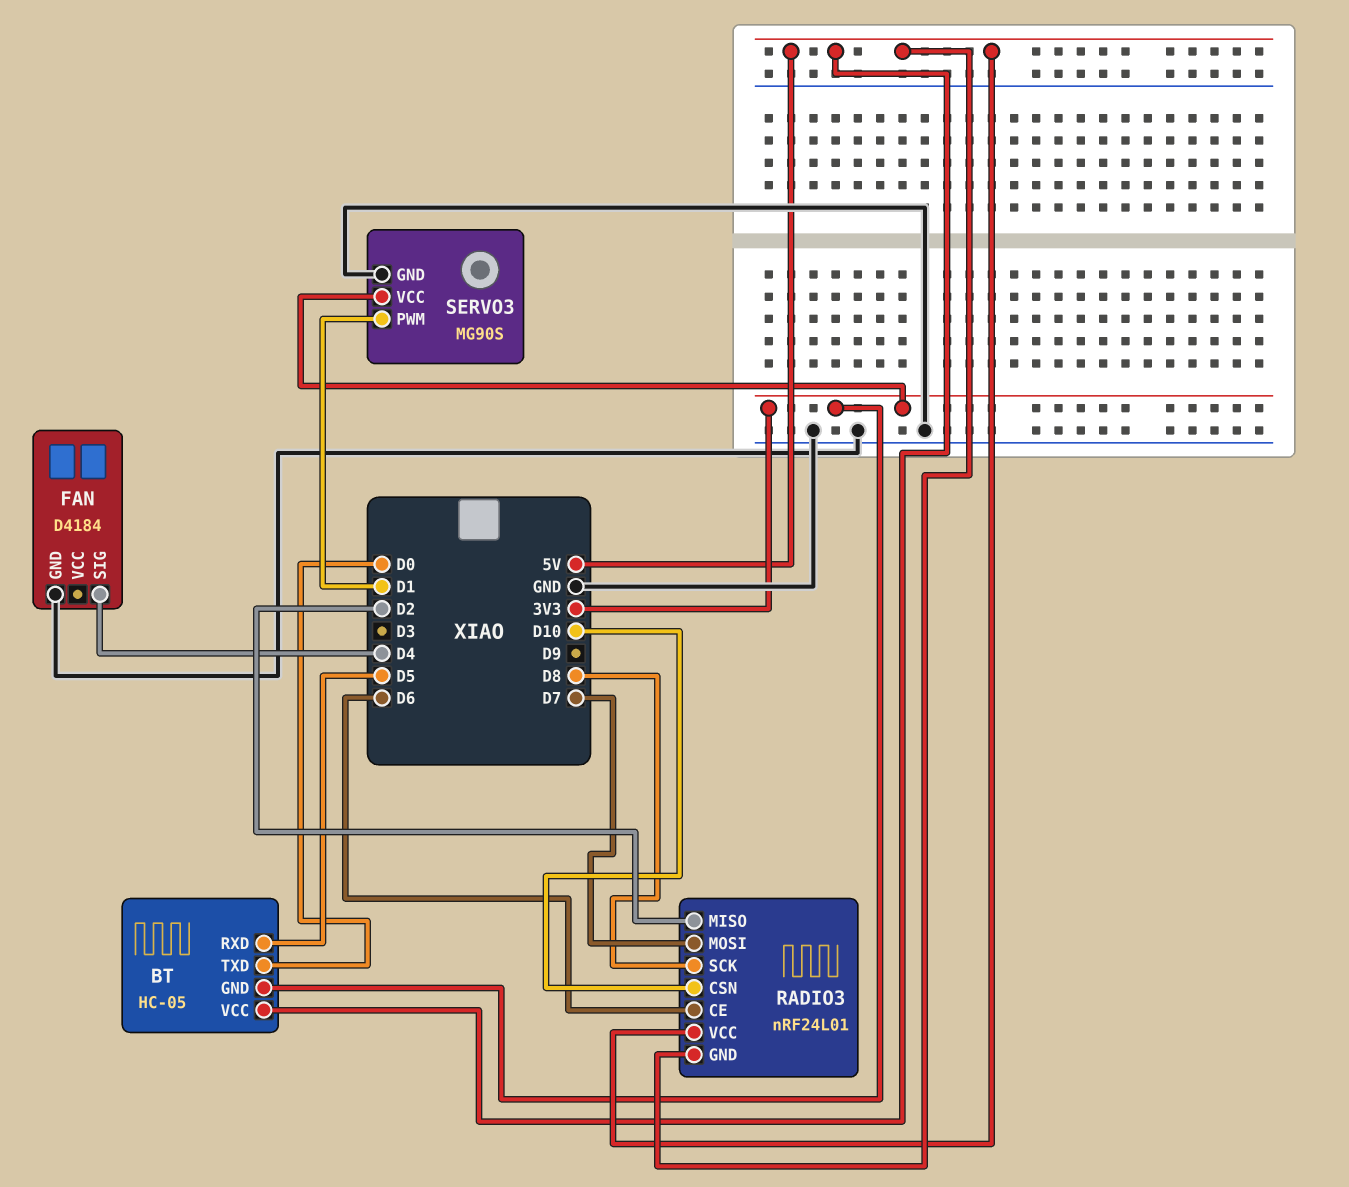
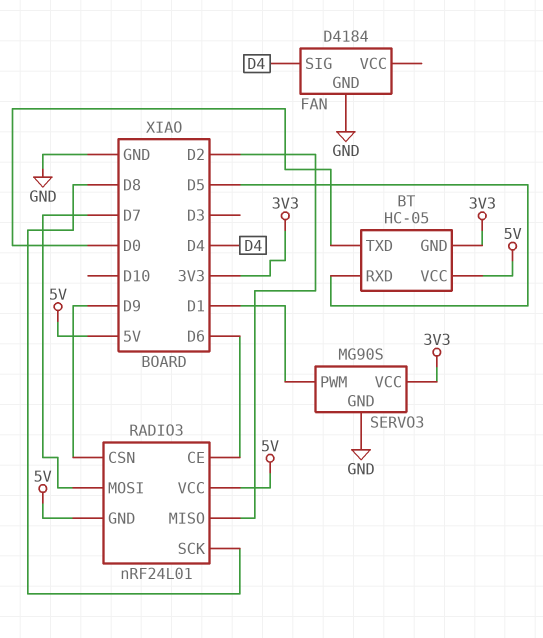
RADIO3 pin CSN: D10 -> D9

